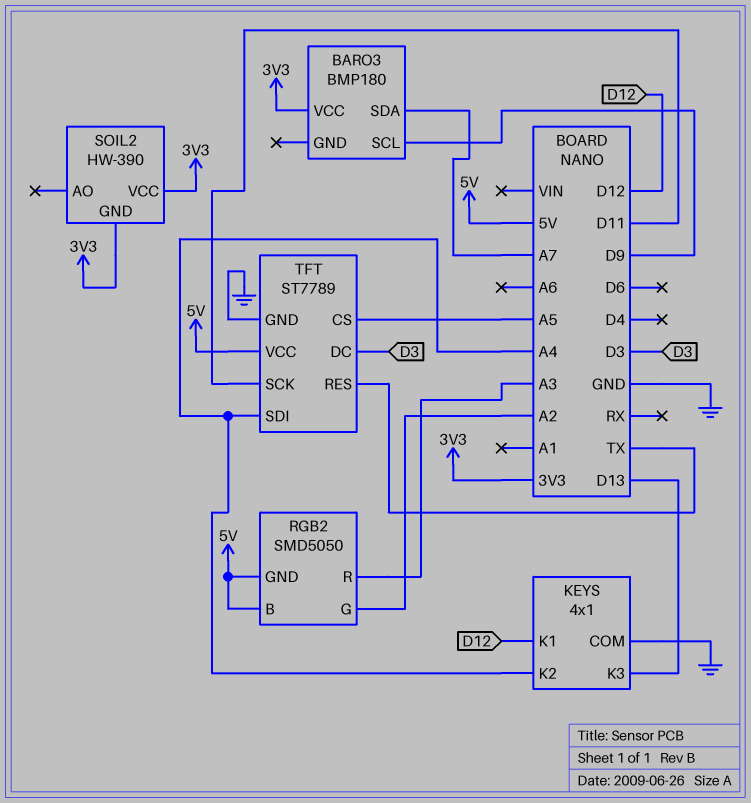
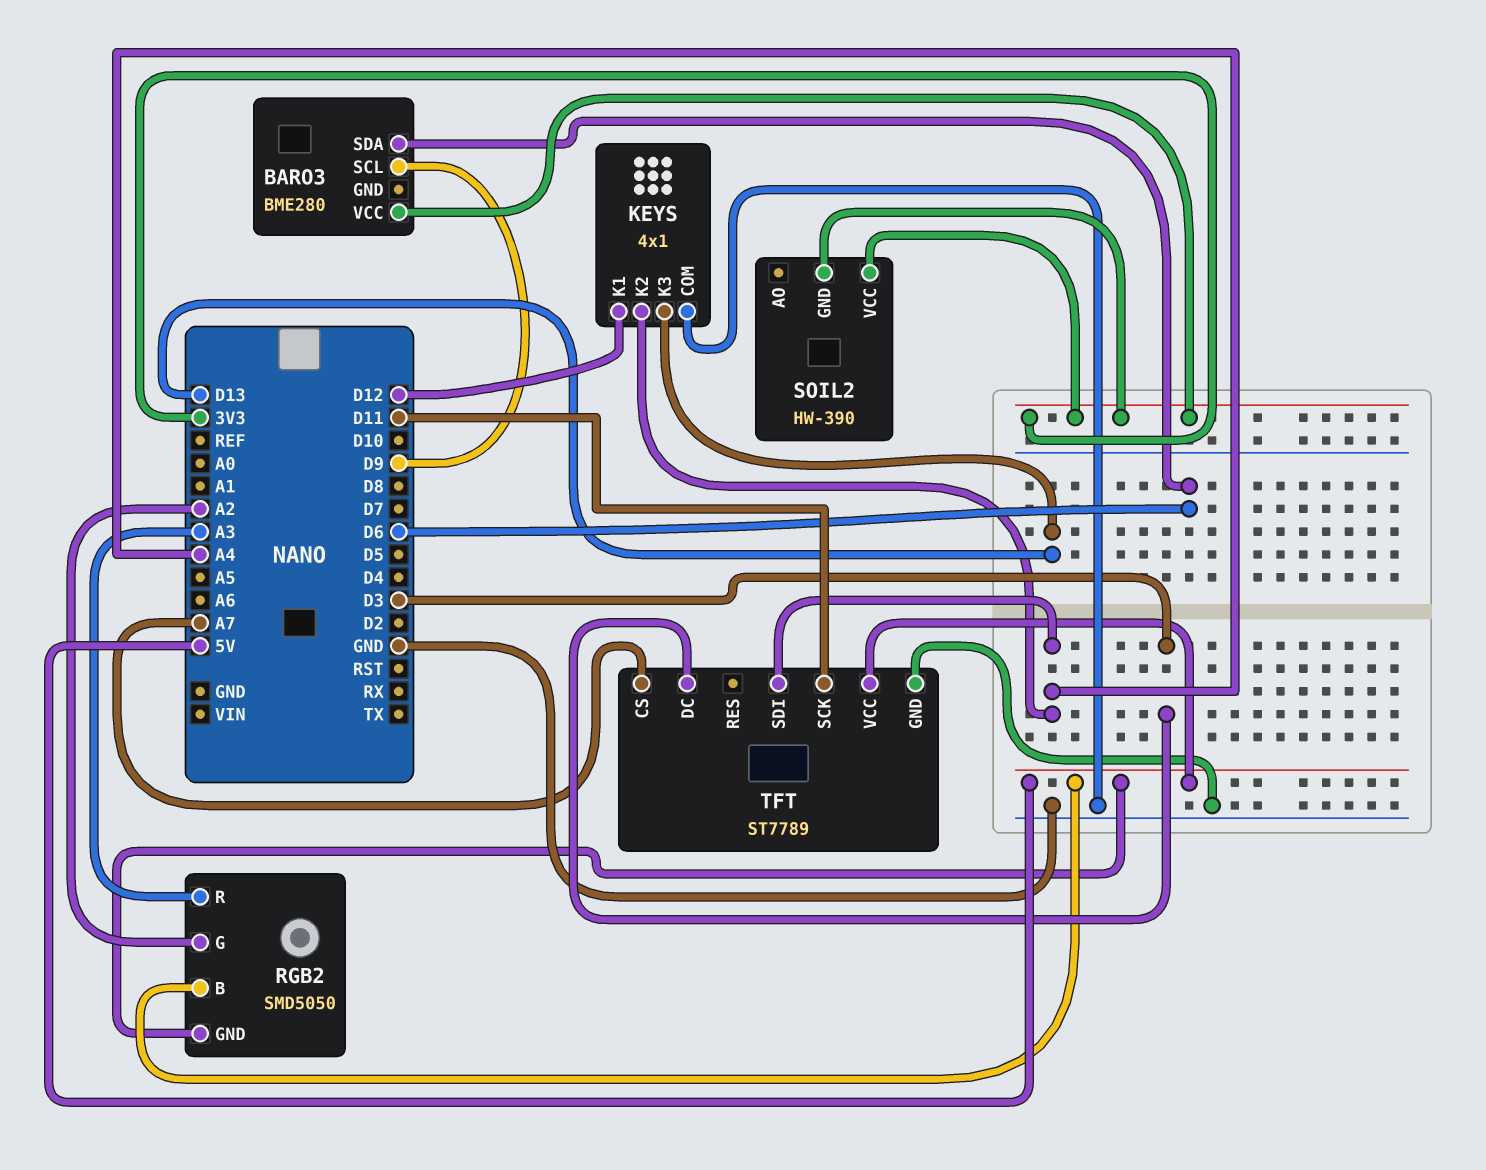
BARO3: BMP180 -> BME280
BARO3 pin SDA: A7 -> D6
TFT pin CS: A5 -> A7
TFT pin RES: TX -> none

